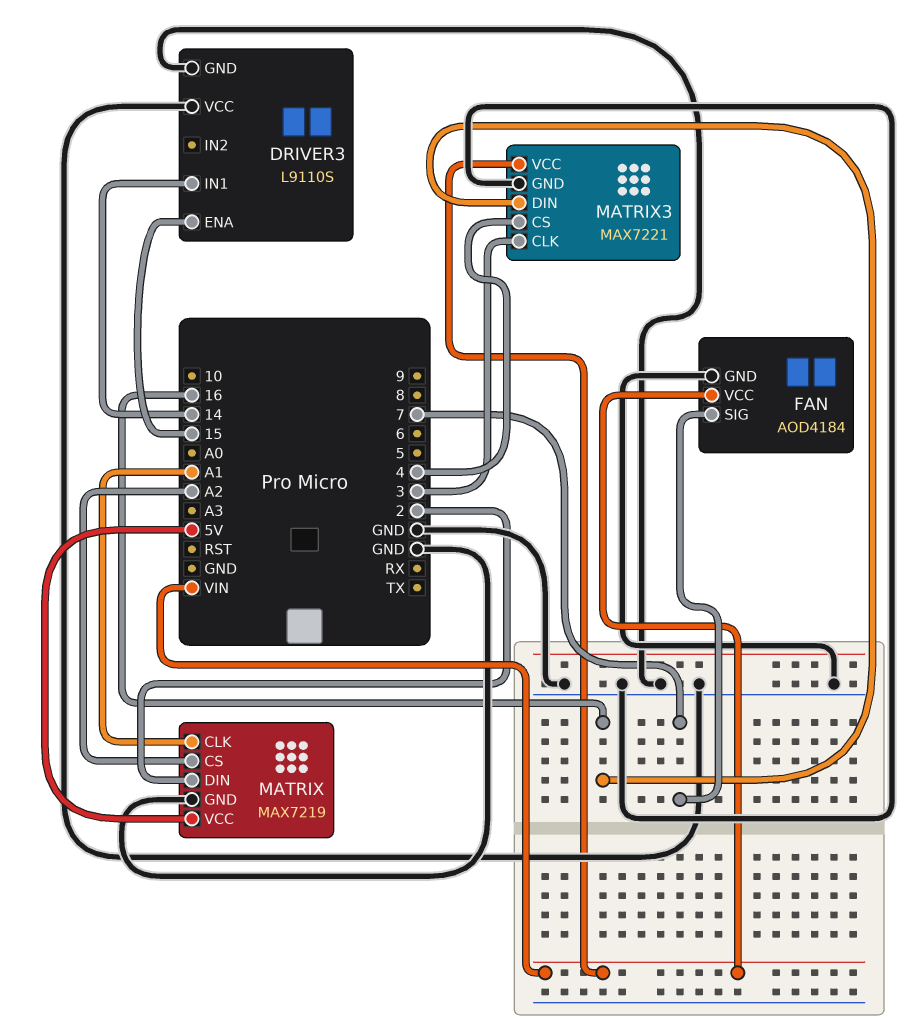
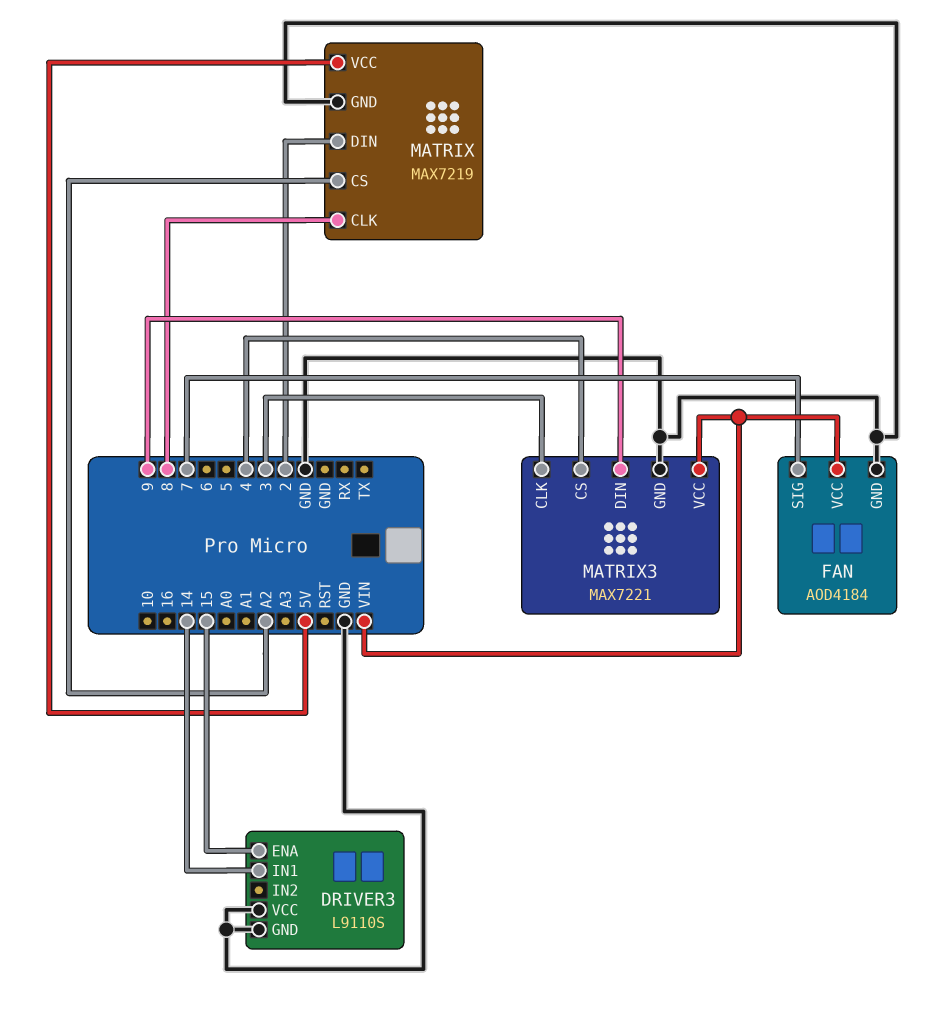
MATRIX pin CLK: A1 -> 8
MATRIX3 pin DIN: 16 -> 9

